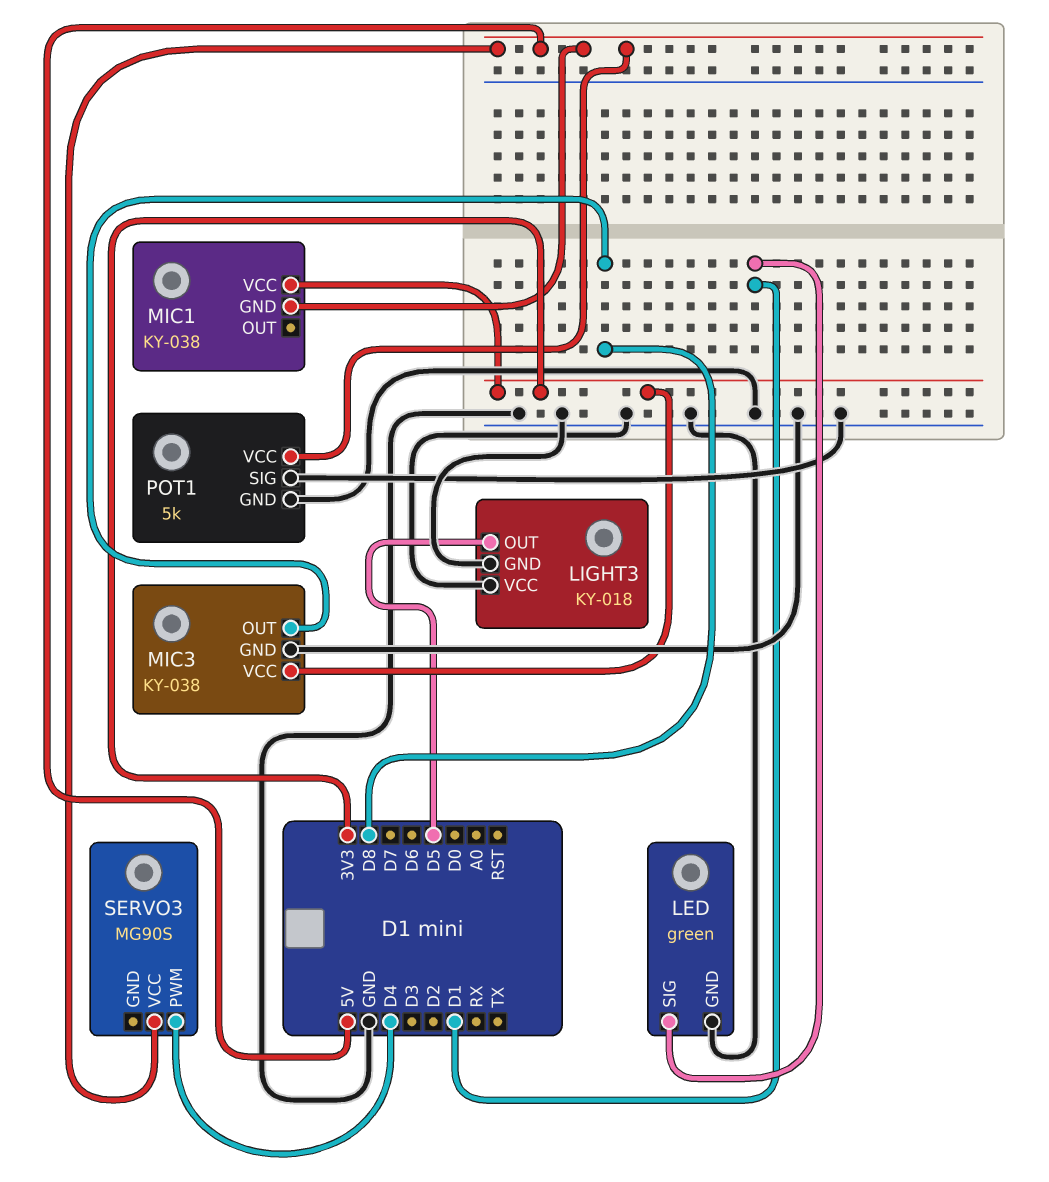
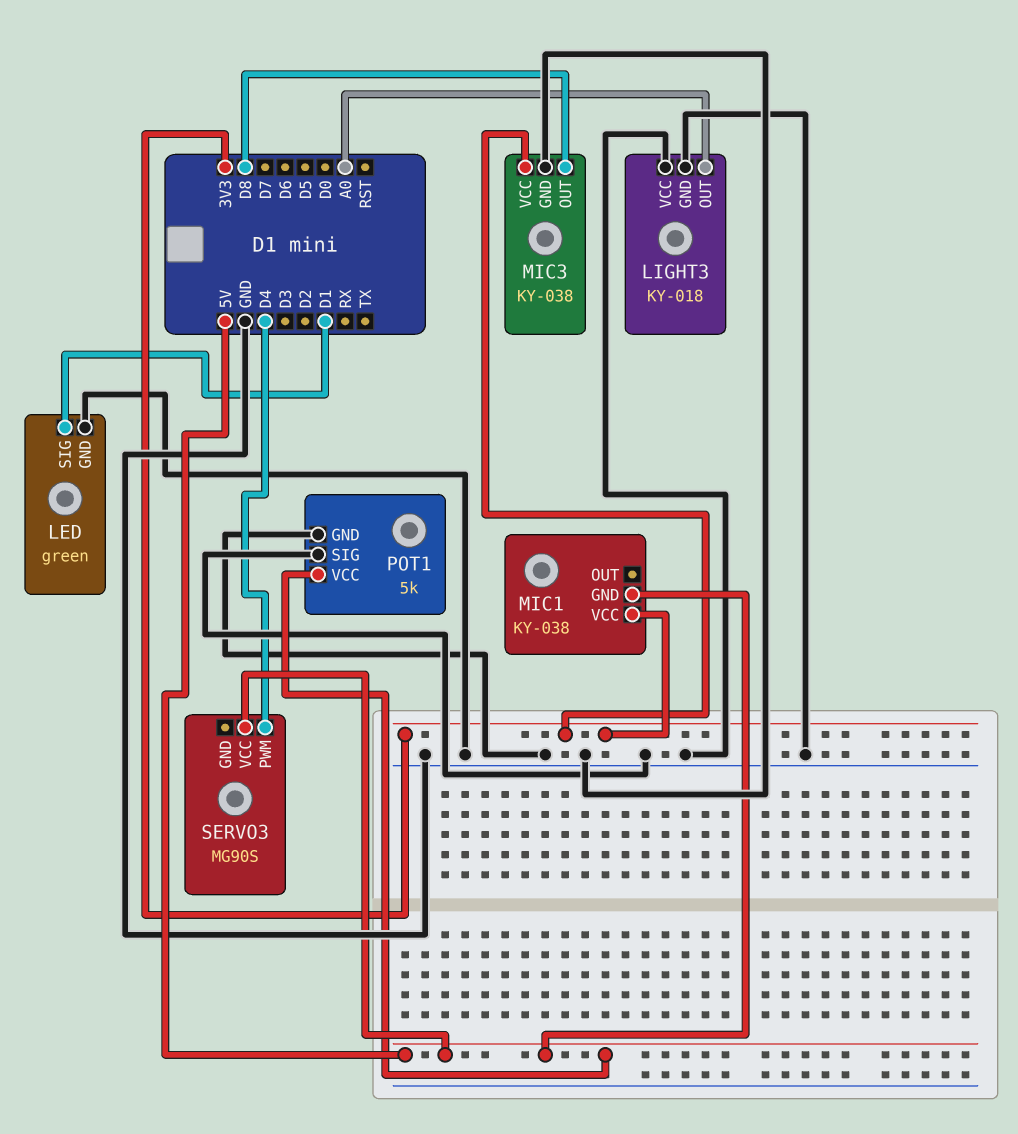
LIGHT3 pin OUT: D5 -> A0

